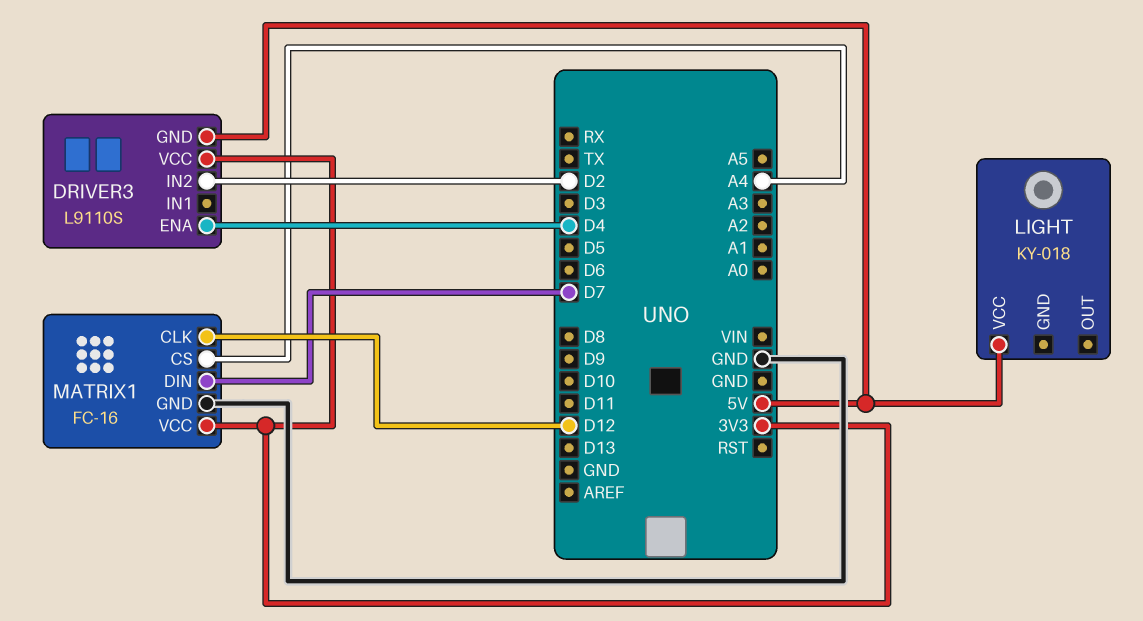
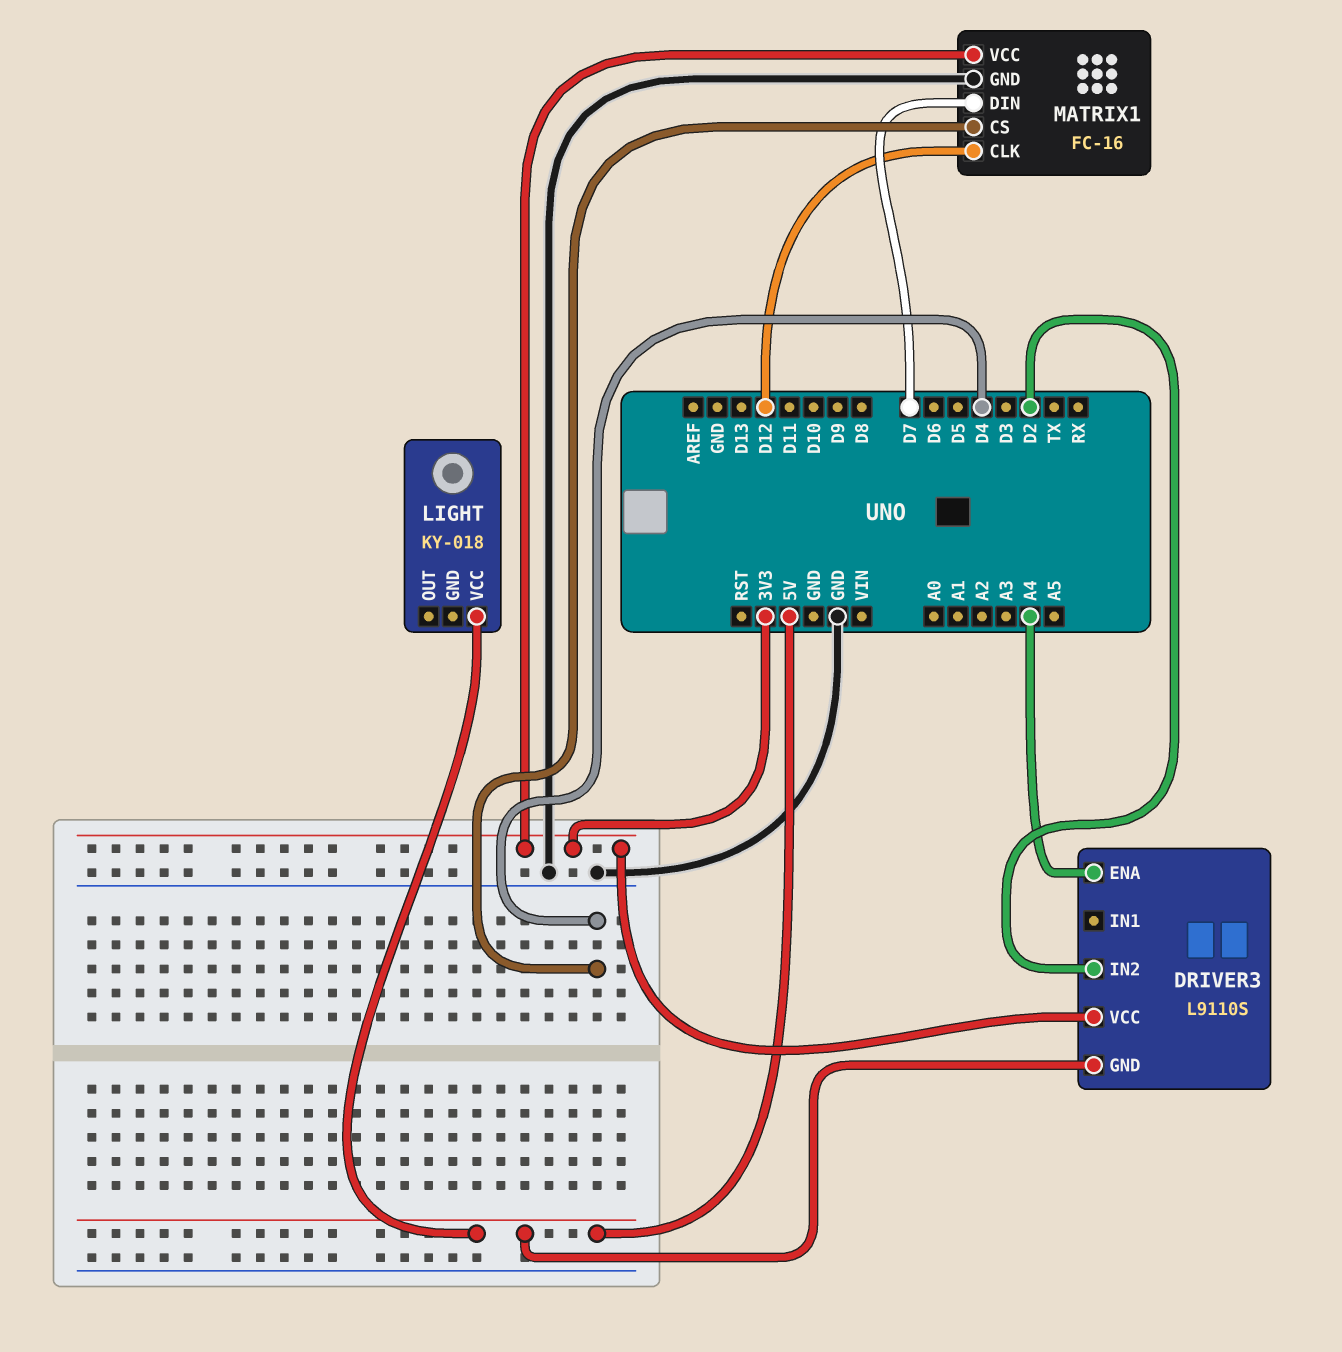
DRIVER3 pin ENA: D4 -> A4
MATRIX1 pin CS: A4 -> D4

